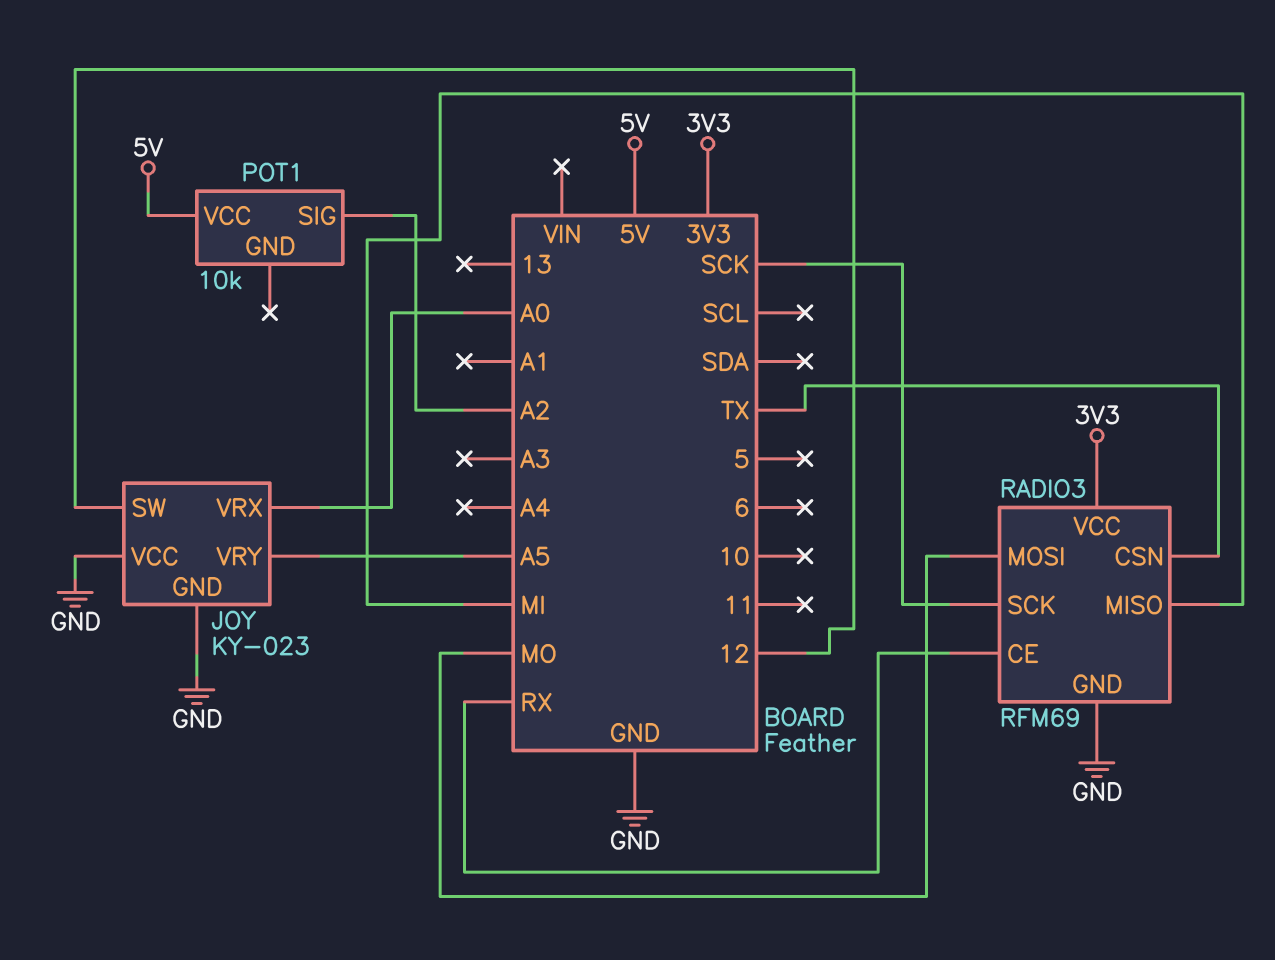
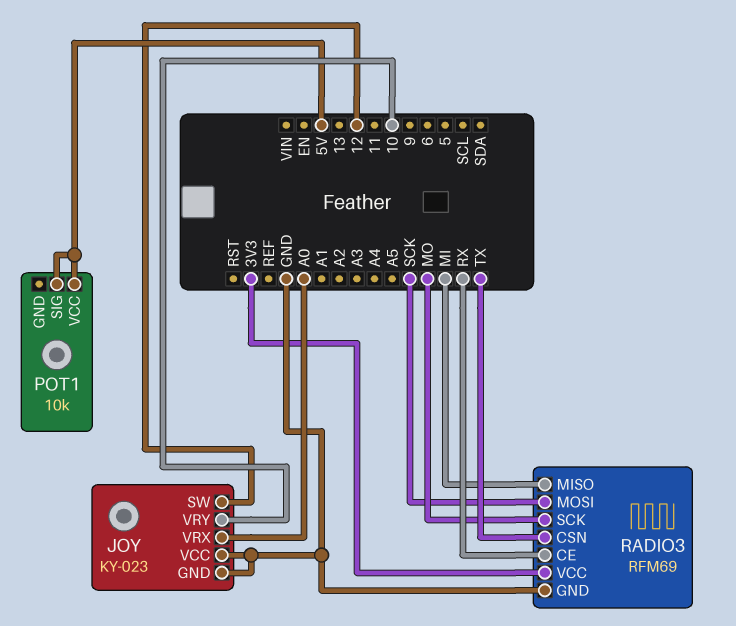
JOY pin VRY: A5 -> 10
POT1 pin SIG: A2 -> 5V
RADIO3 pin MOSI: MO -> SCK
RADIO3 pin SCK: SCK -> MO

